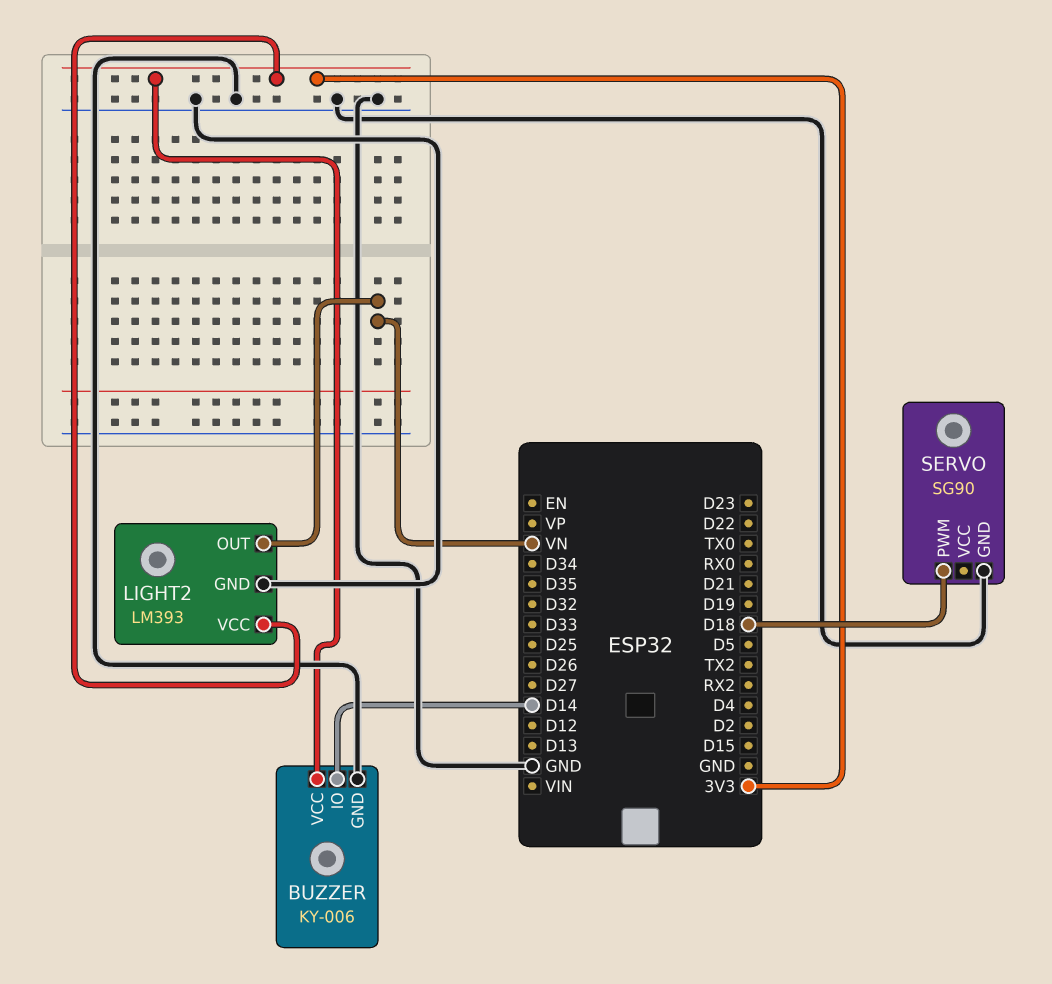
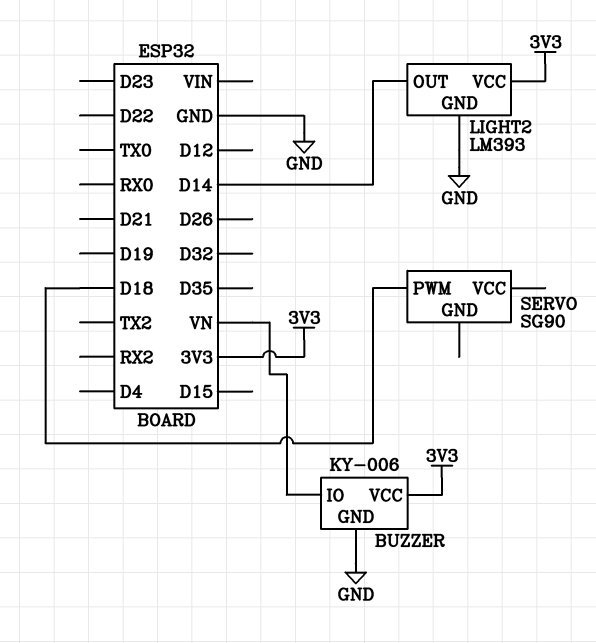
BUZZER pin IO: D14 -> VN
LIGHT2 pin OUT: VN -> D14
SERVO pin GND: GND -> none

